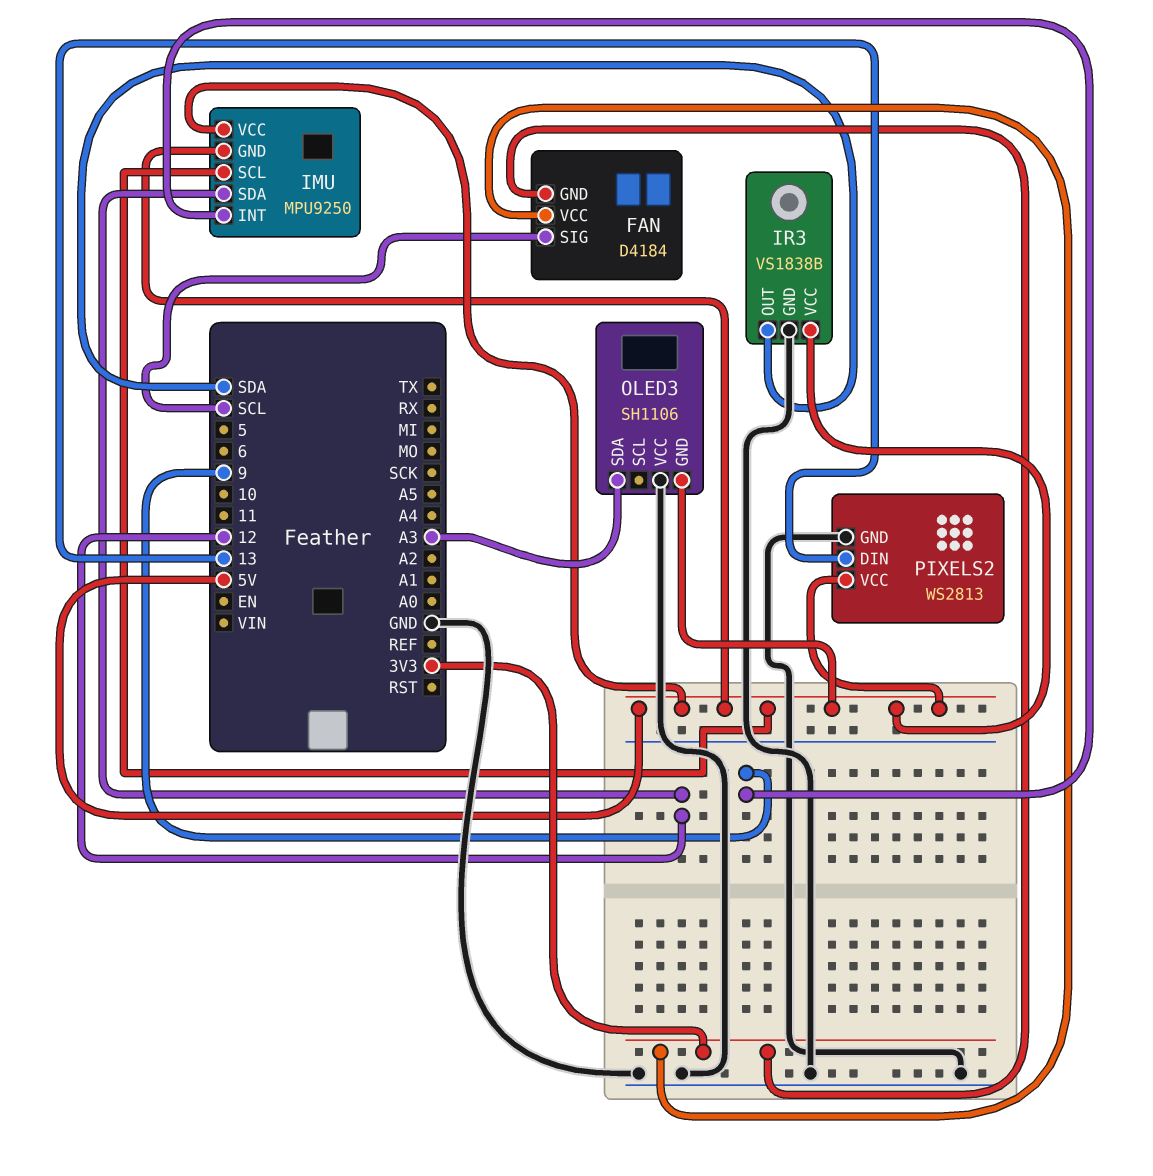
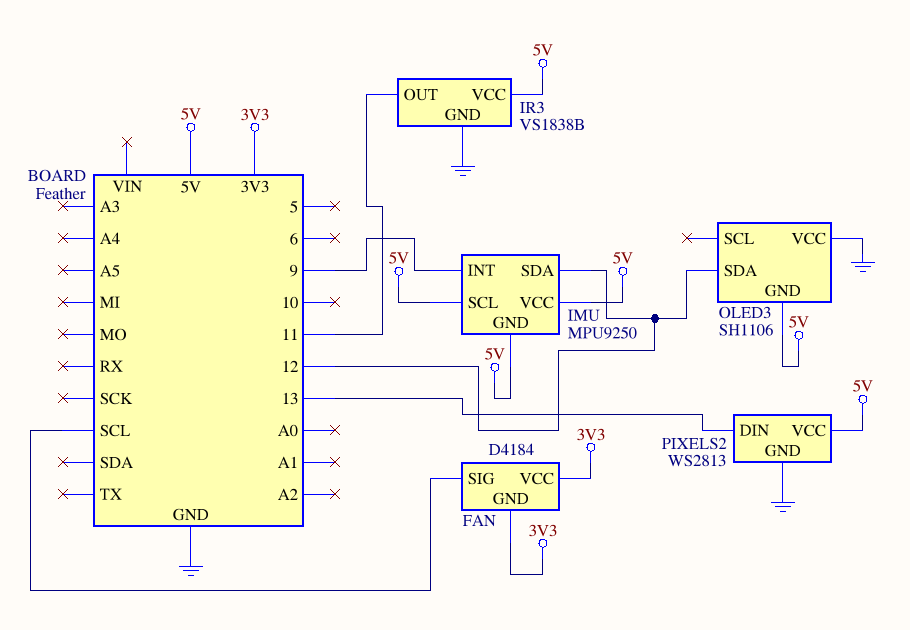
IR3 pin OUT: SDA -> 11
OLED3 pin SDA: A3 -> 12

